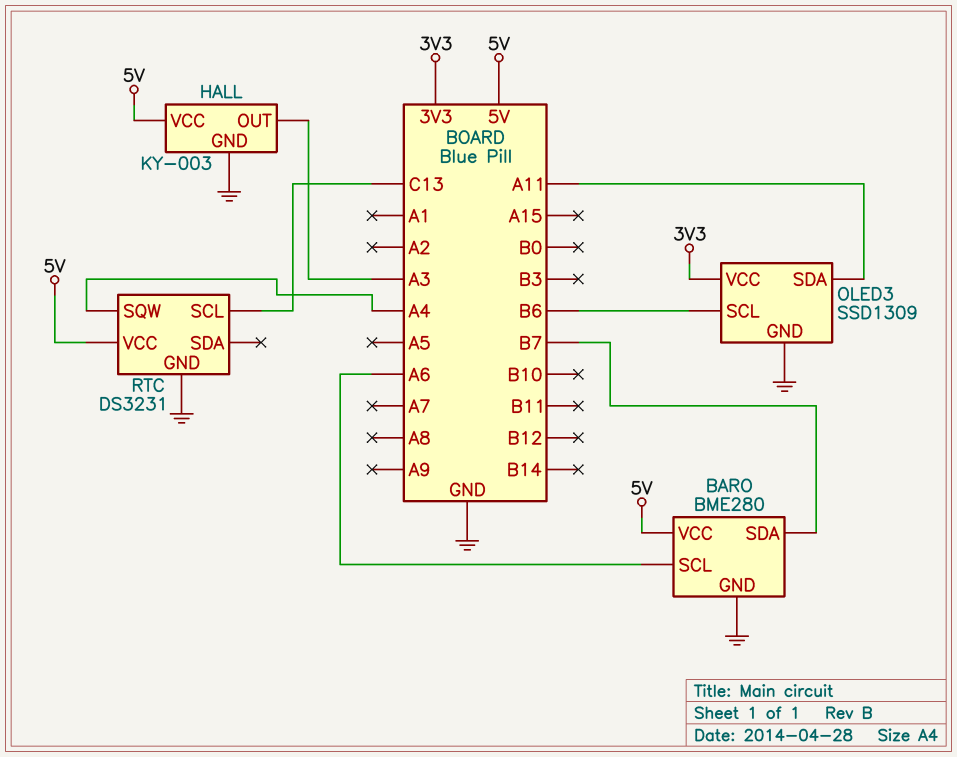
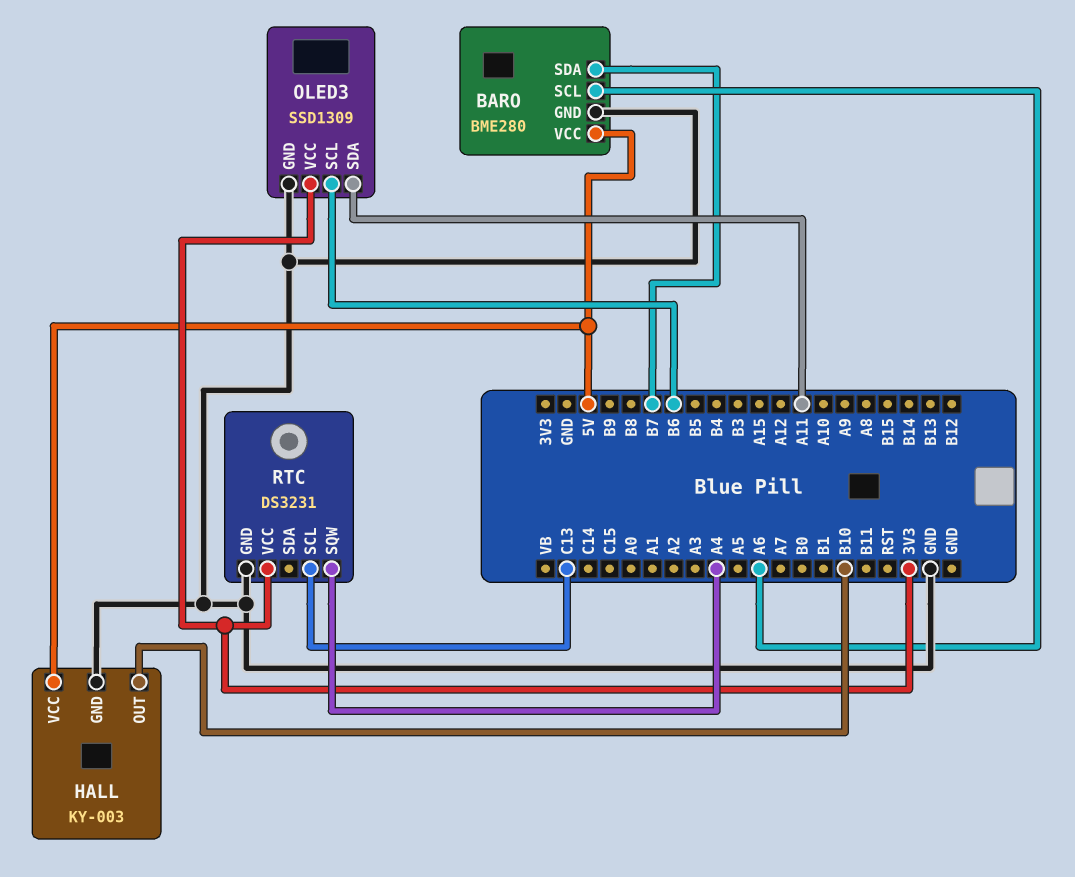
HALL pin OUT: A3 -> B10
RTC pin VCC: 5V -> 3V3

